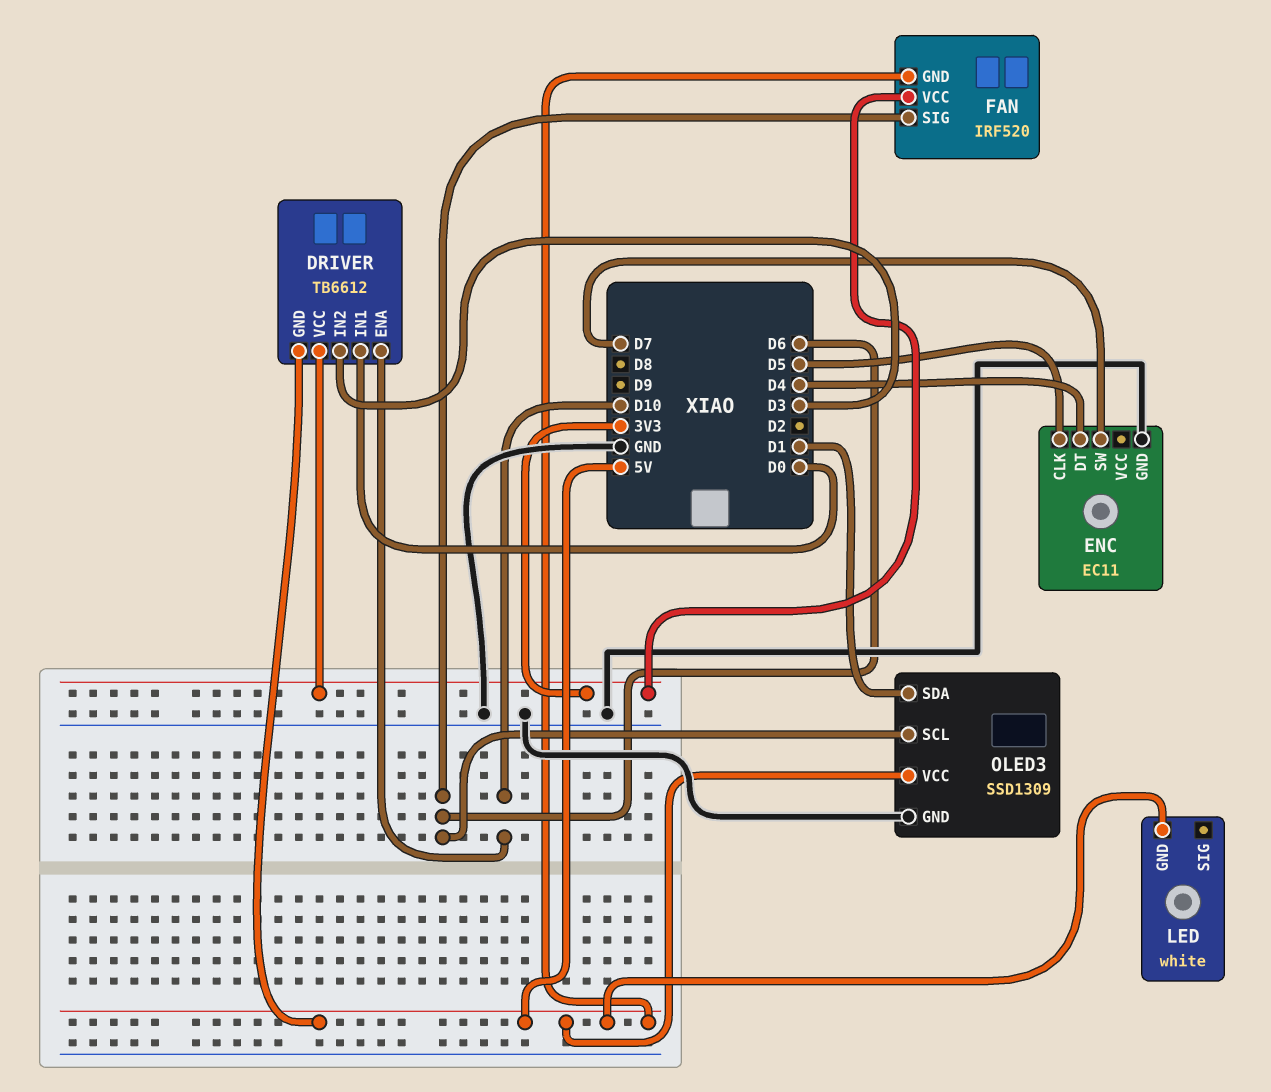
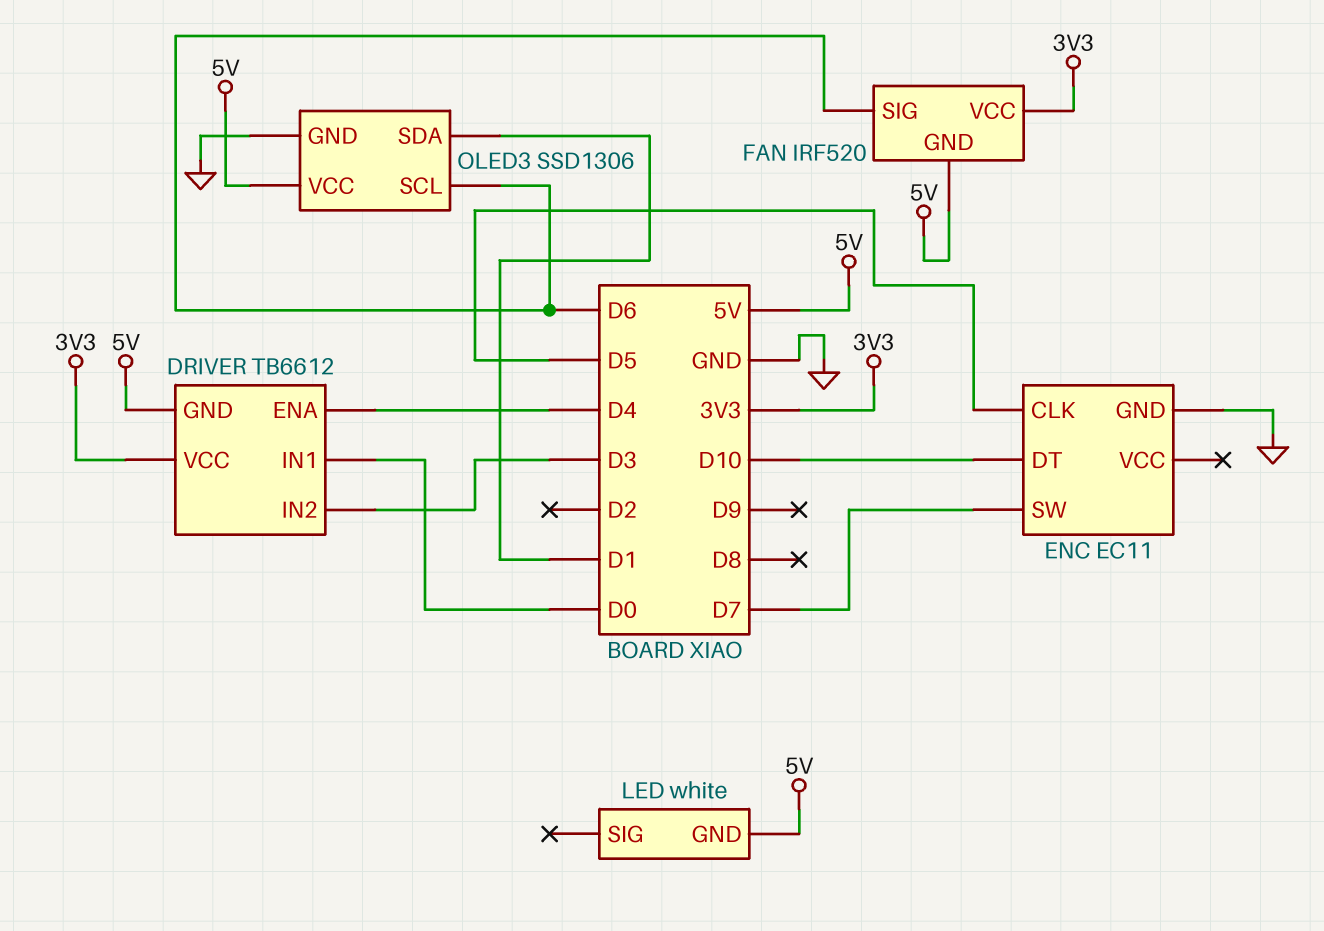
DRIVER pin ENA: D10 -> D4
ENC pin DT: D4 -> D10
OLED3: SSD1309 -> SSD1306

